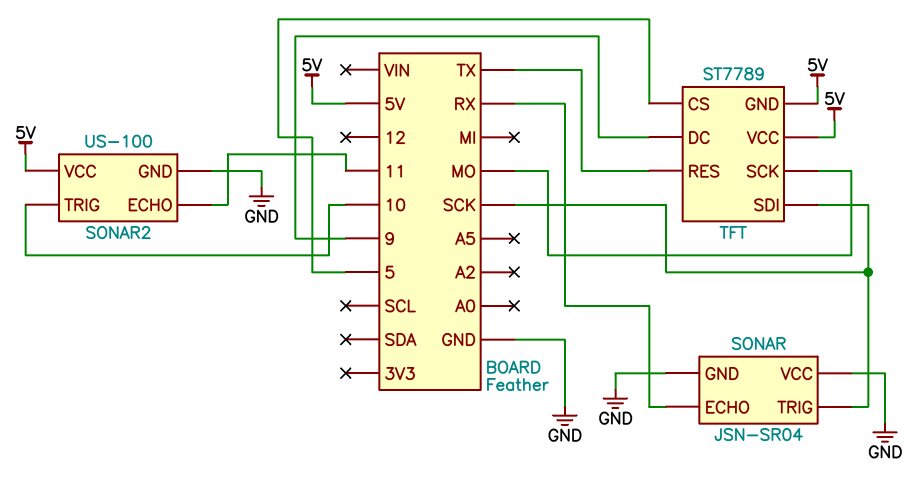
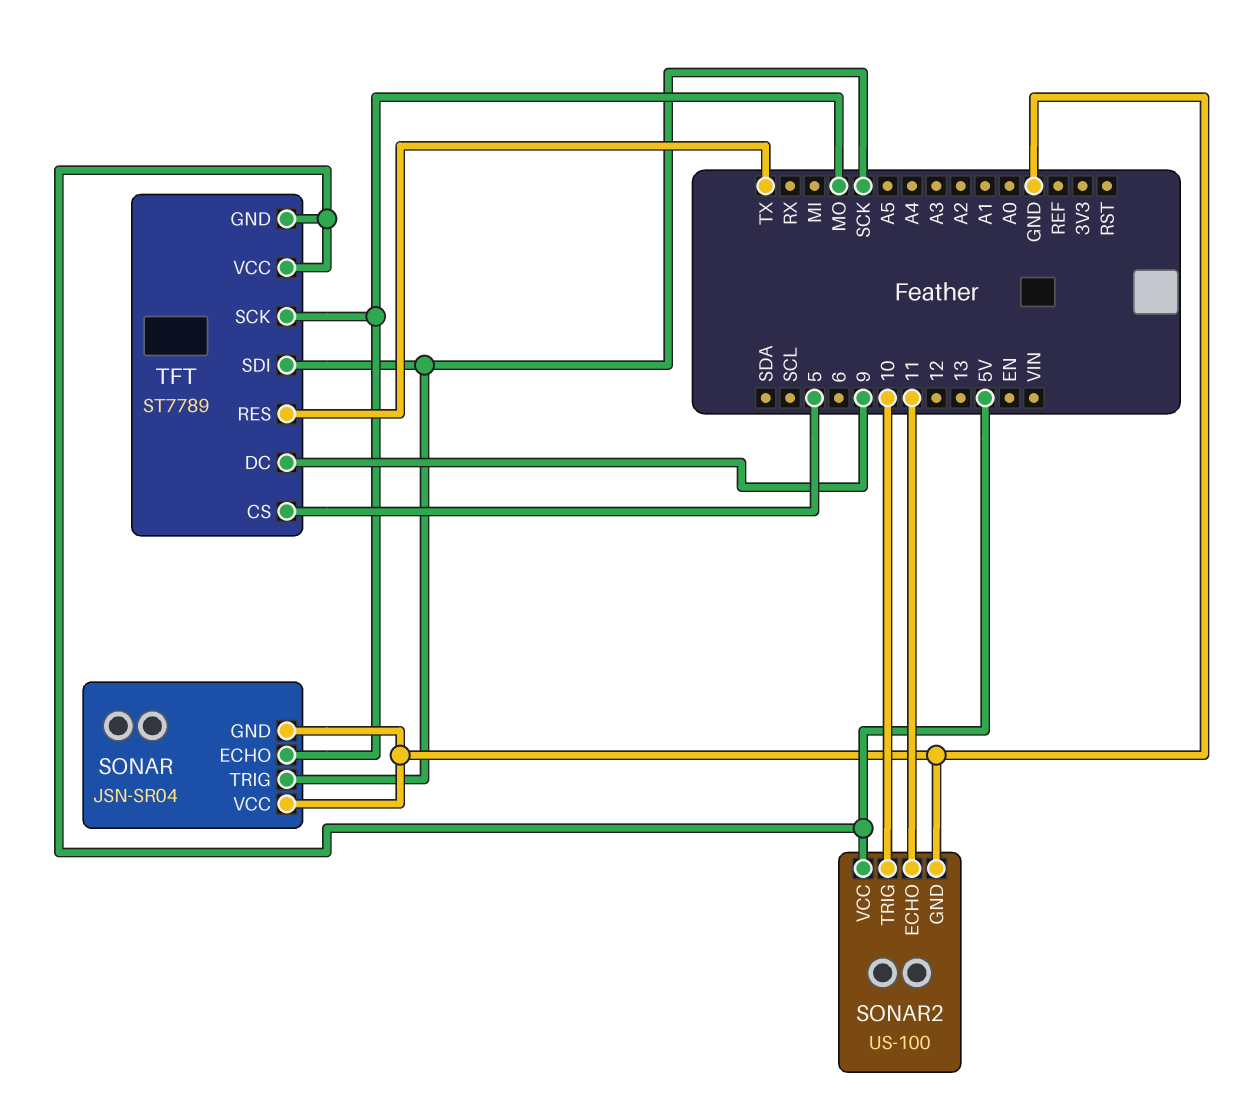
SONAR pin ECHO: RX -> MO

